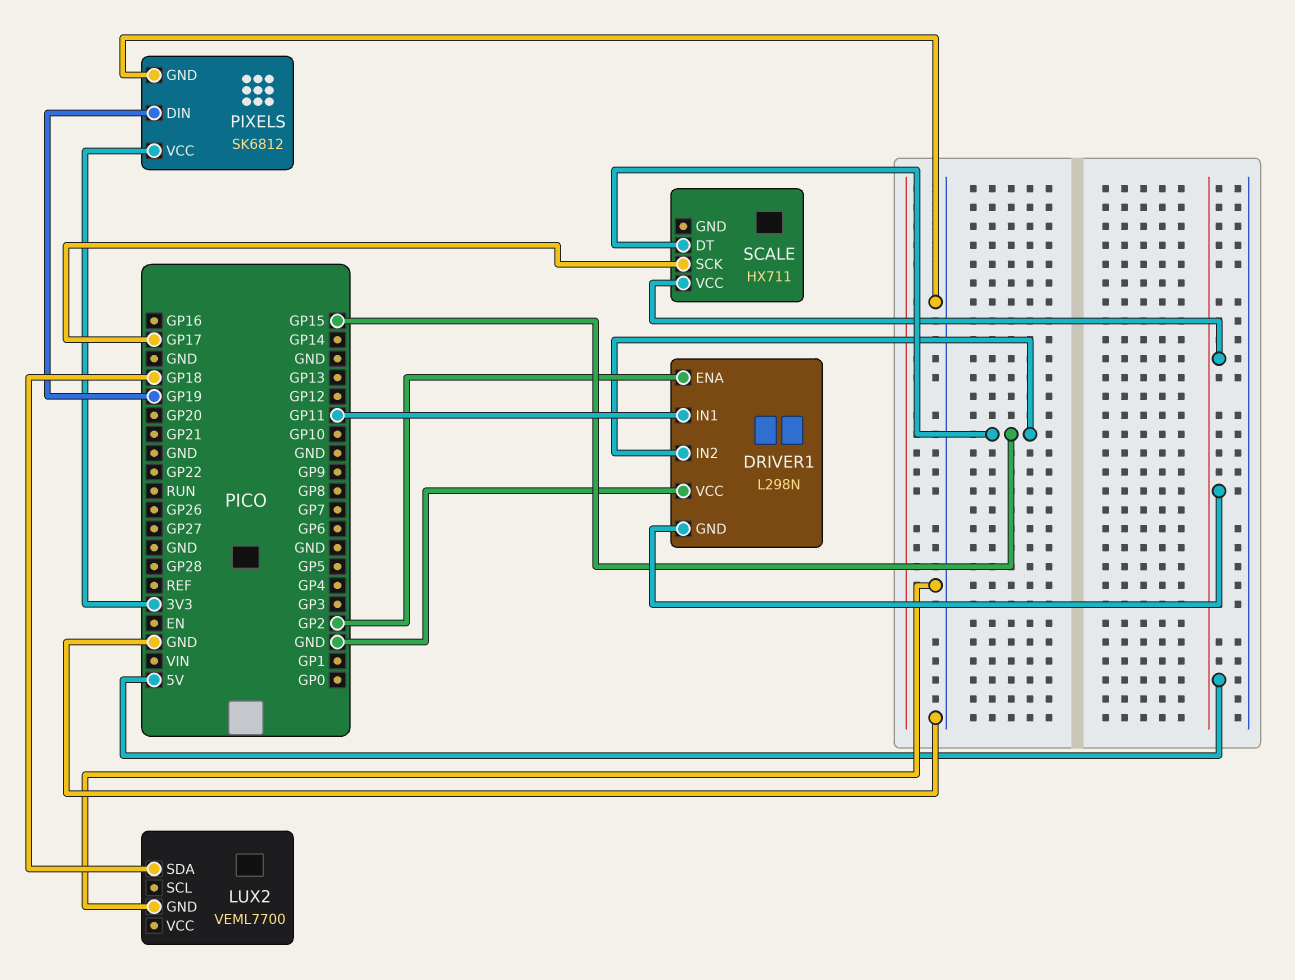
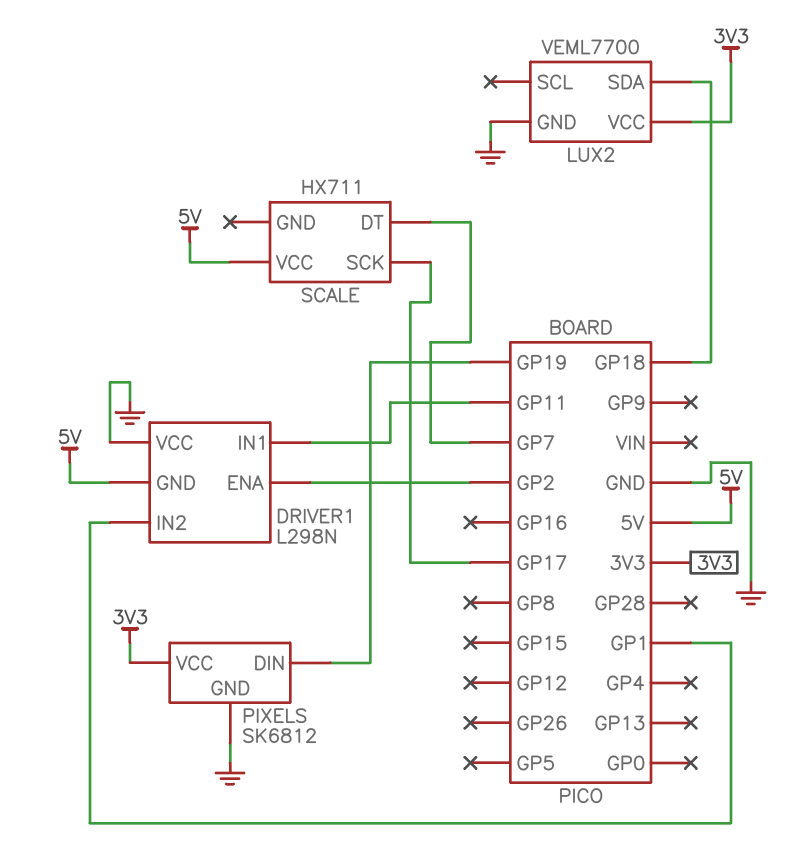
DRIVER1 pin IN2: GP15 -> GP1
LUX2 pin VCC: none -> 3V3
SCALE pin DT: GP15 -> GP7

